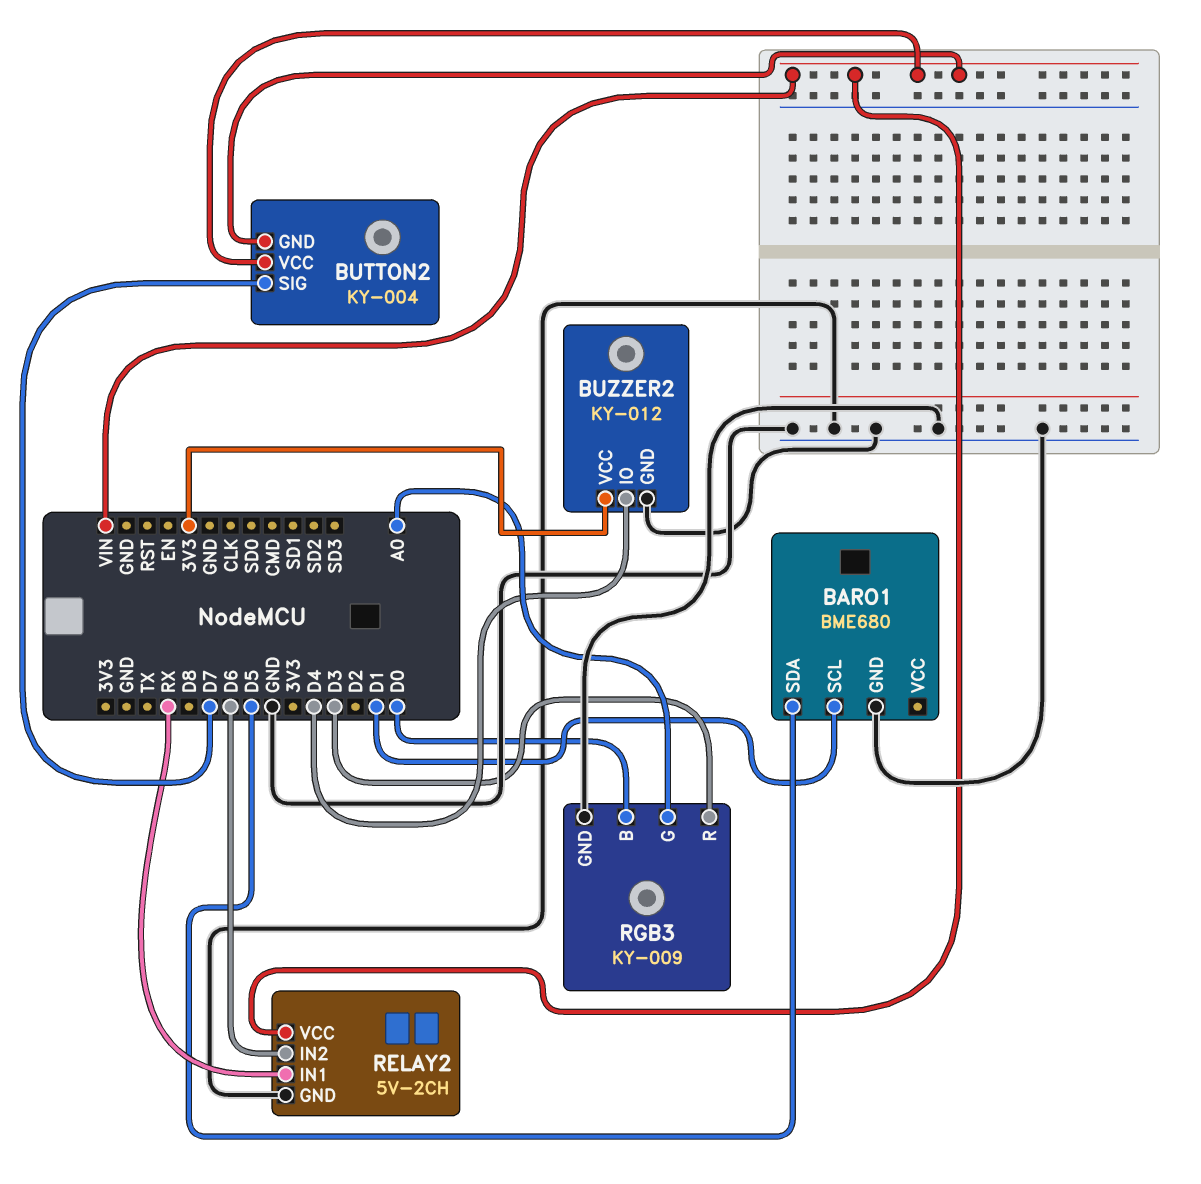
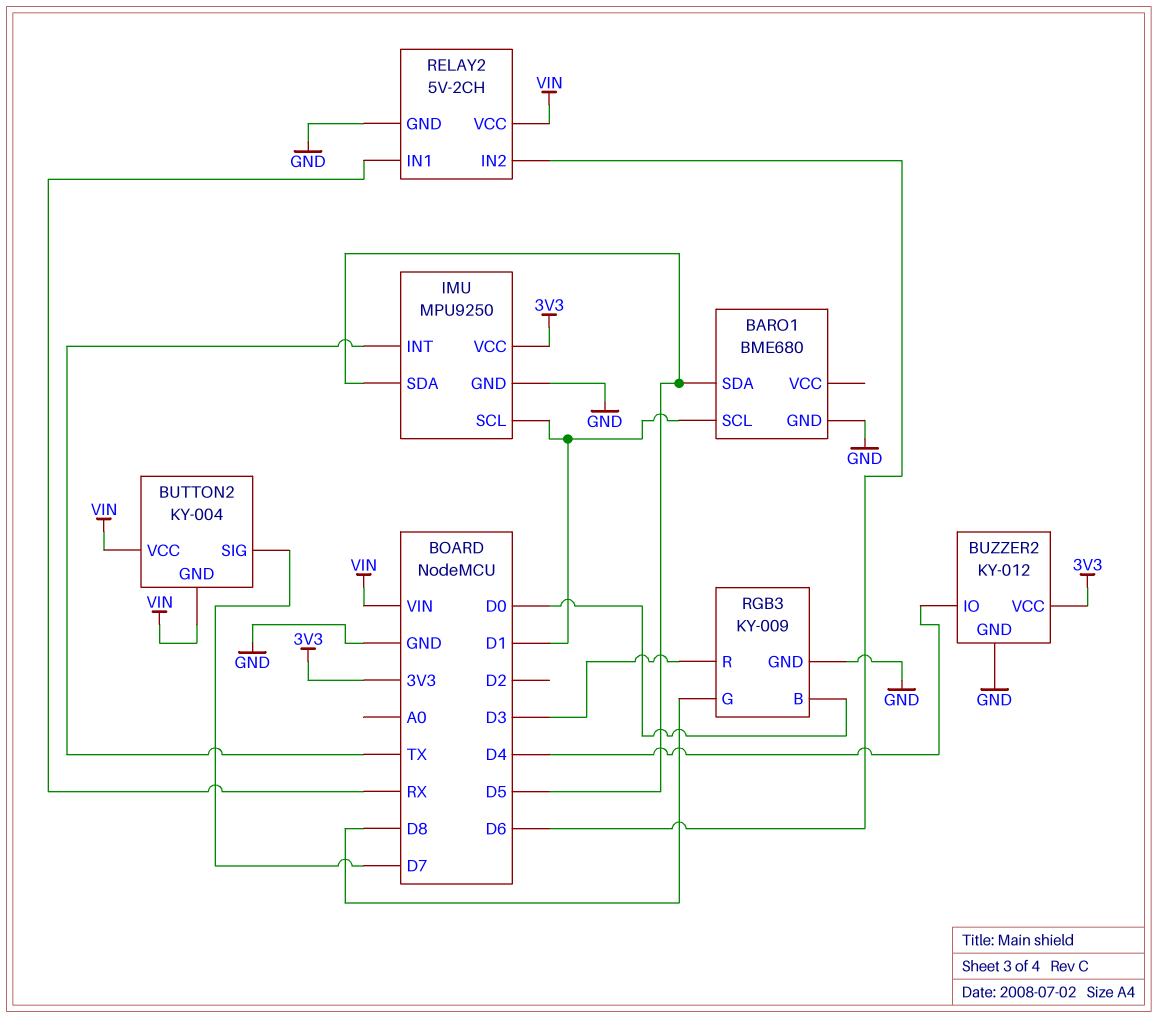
IMU: none -> MPU9250
IMU pin GND: none -> GND
IMU pin INT: none -> TX
IMU pin SCL: none -> D1
IMU pin SDA: none -> D5
IMU pin VCC: none -> 3V3
RGB3 pin G: A0 -> D8

